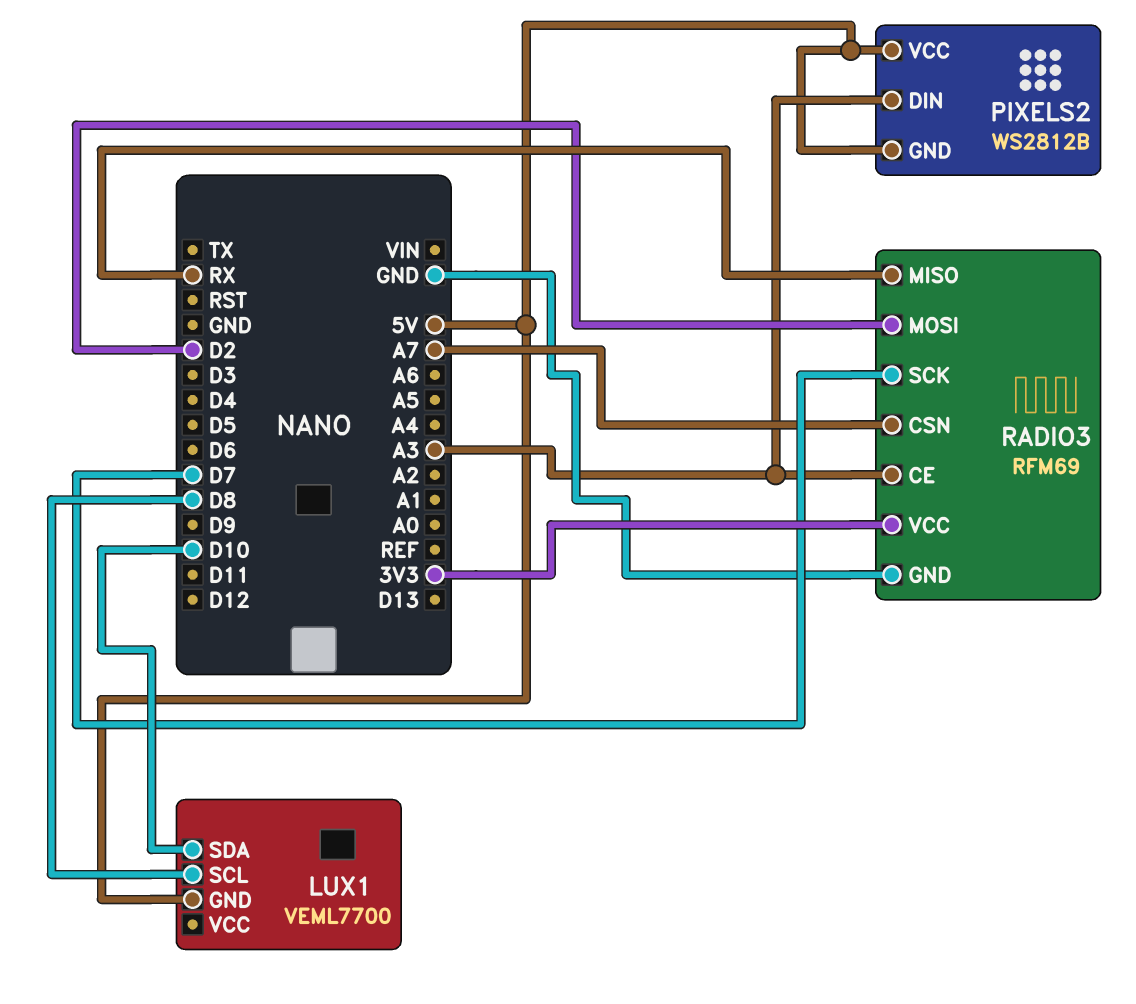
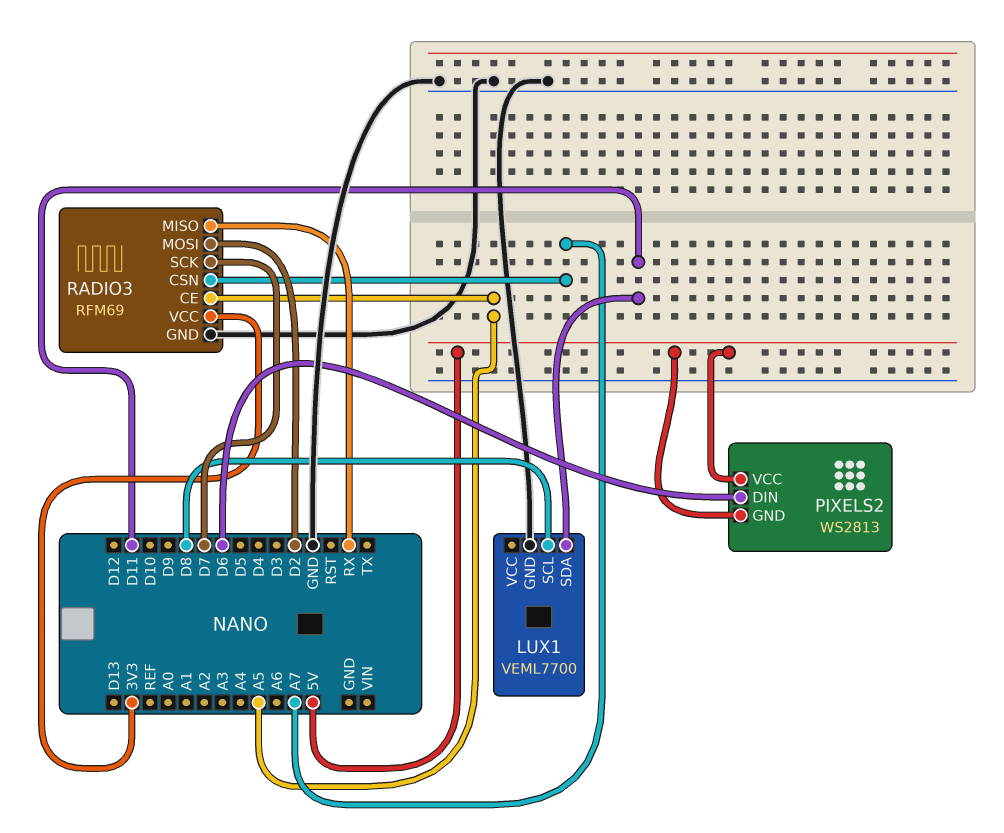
LUX1 pin GND: 5V -> GND
LUX1 pin SDA: D10 -> D11
PIXELS2: WS2812B -> WS2813
PIXELS2 pin DIN: A3 -> D6
RADIO3 pin CE: A3 -> A5

